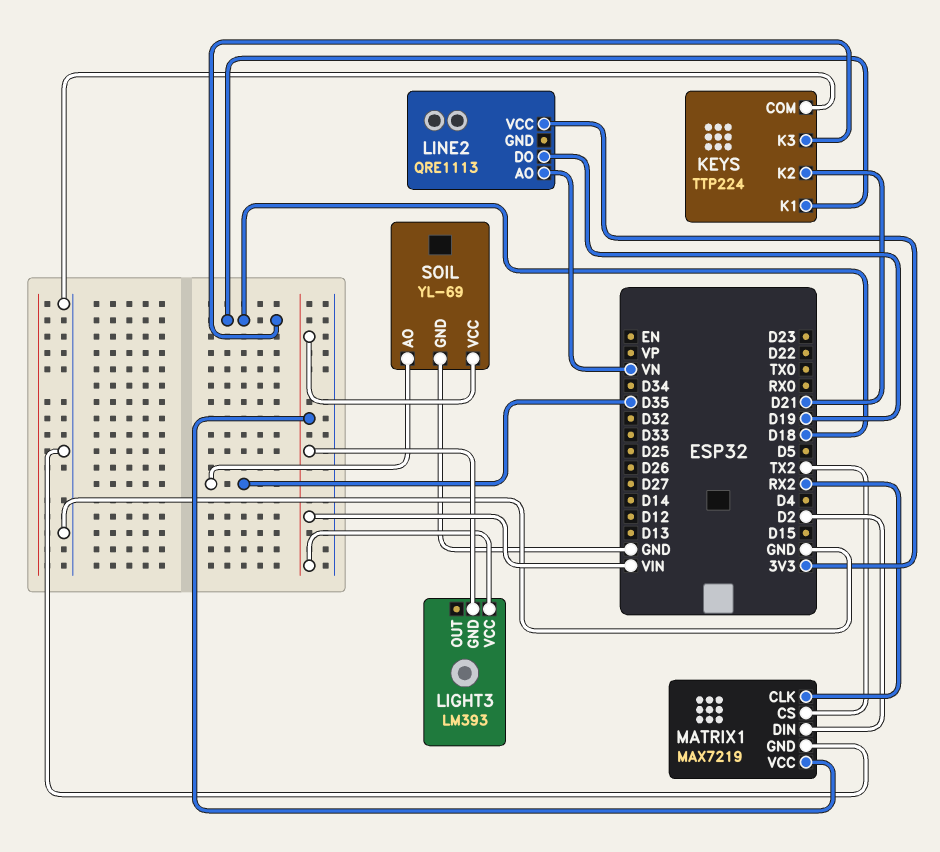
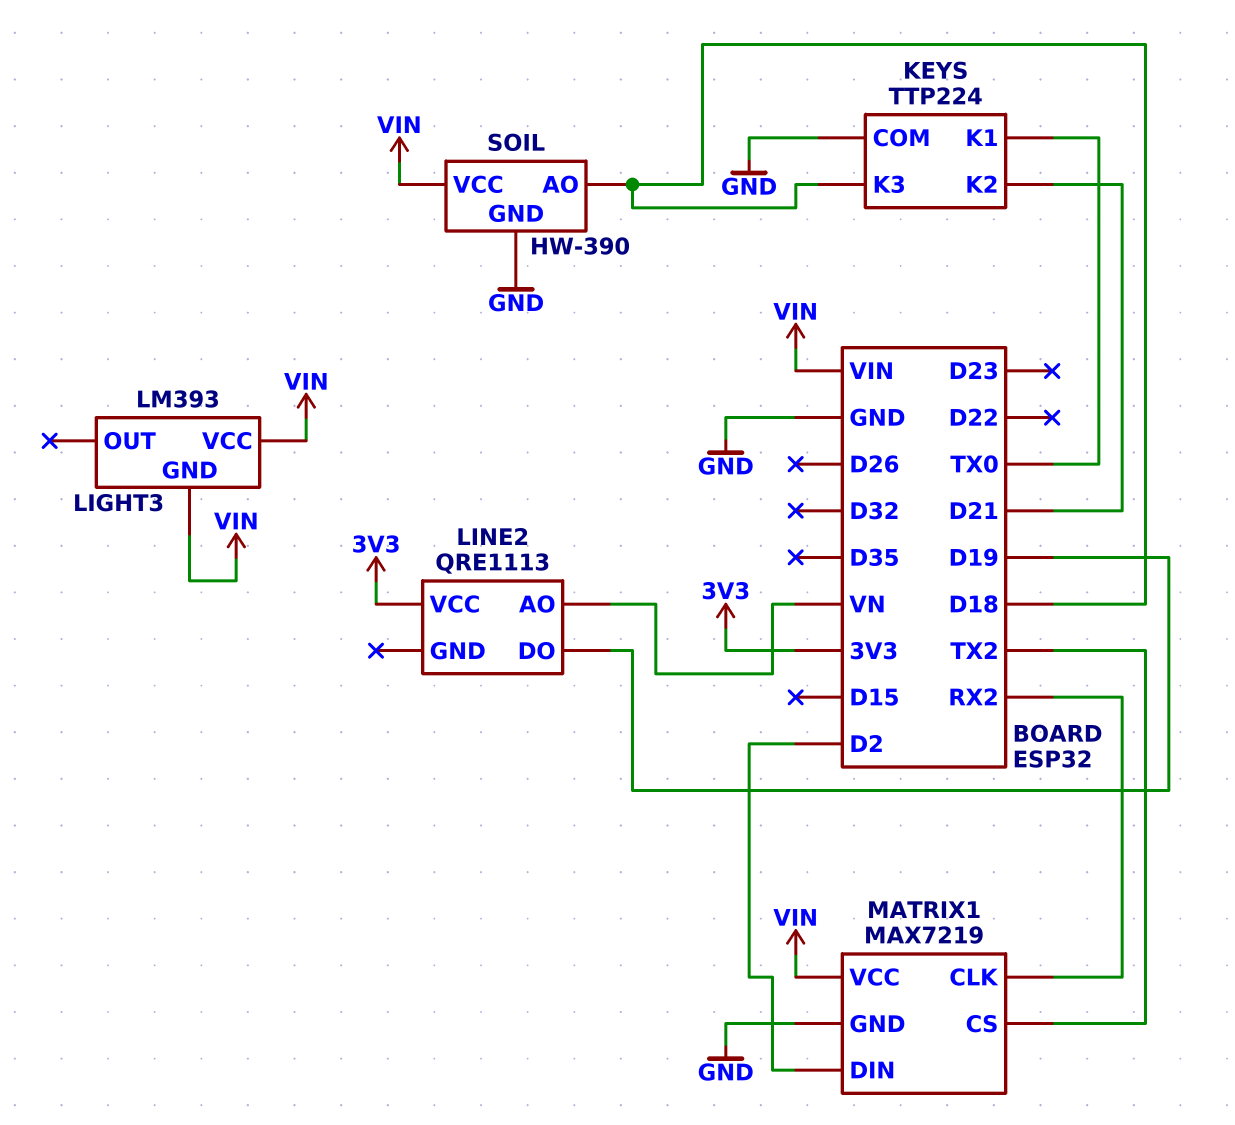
KEYS pin K1: D18 -> TX0
SOIL: YL-69 -> HW-390
SOIL pin AO: D35 -> D18

